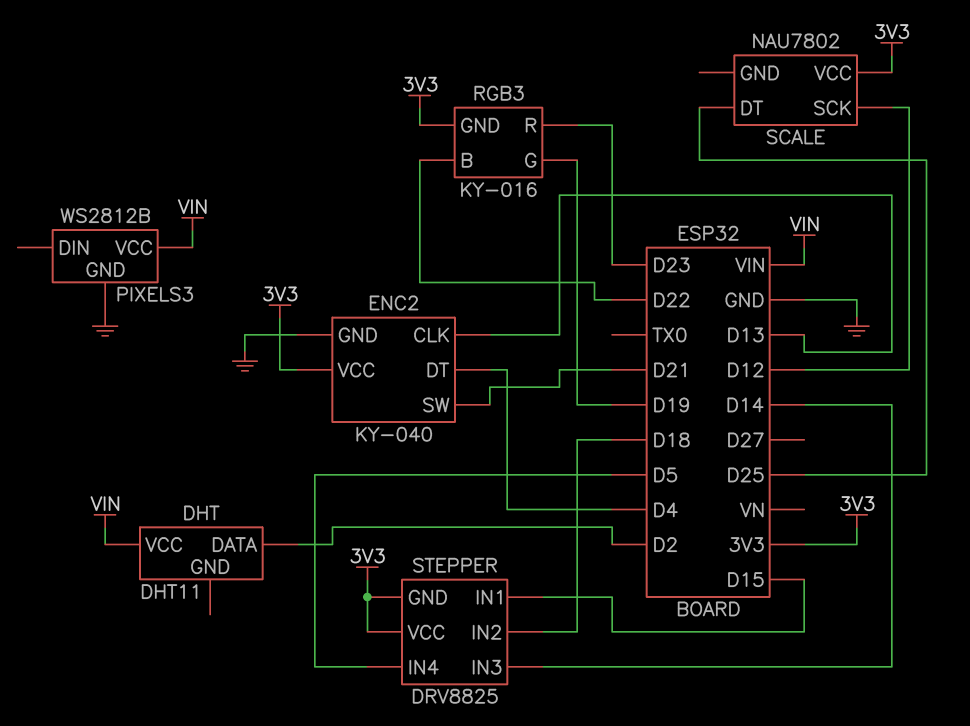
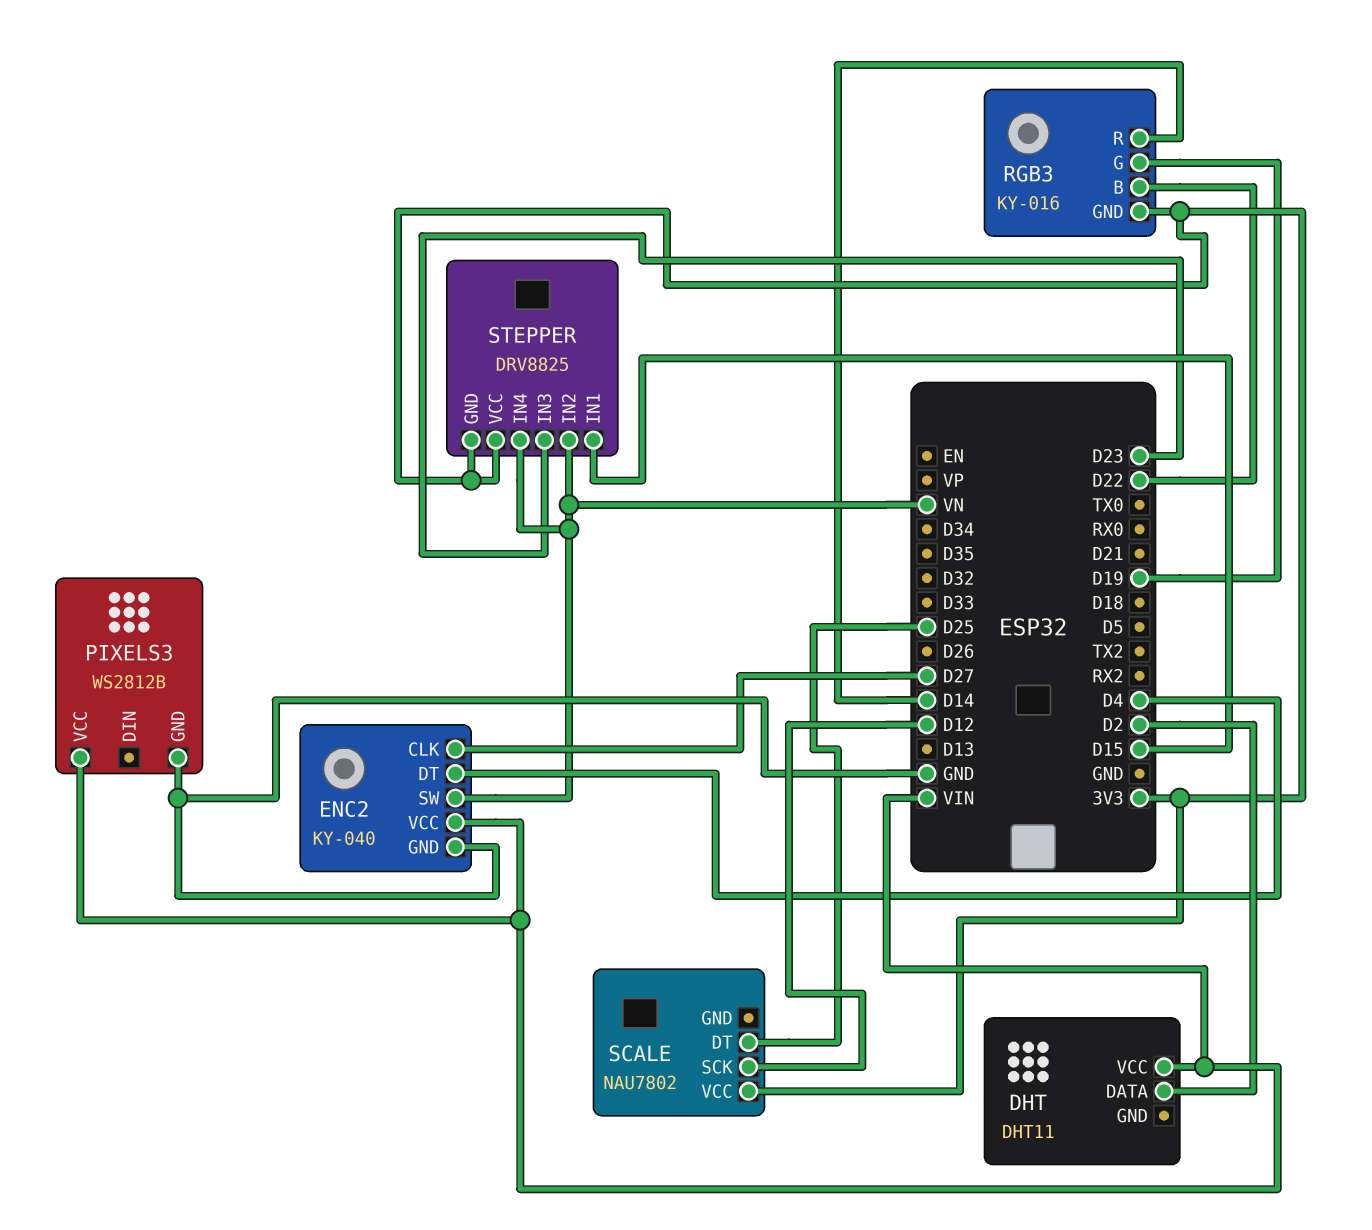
ENC2 pin CLK: D13 -> D27
ENC2 pin SW: D21 -> VN
ENC2 pin VCC: 3V3 -> VIN
RGB3 pin R: D23 -> D14
STEPPER pin IN2: D18 -> VN
STEPPER pin IN3: D14 -> D23
STEPPER pin IN4: D5 -> VN

